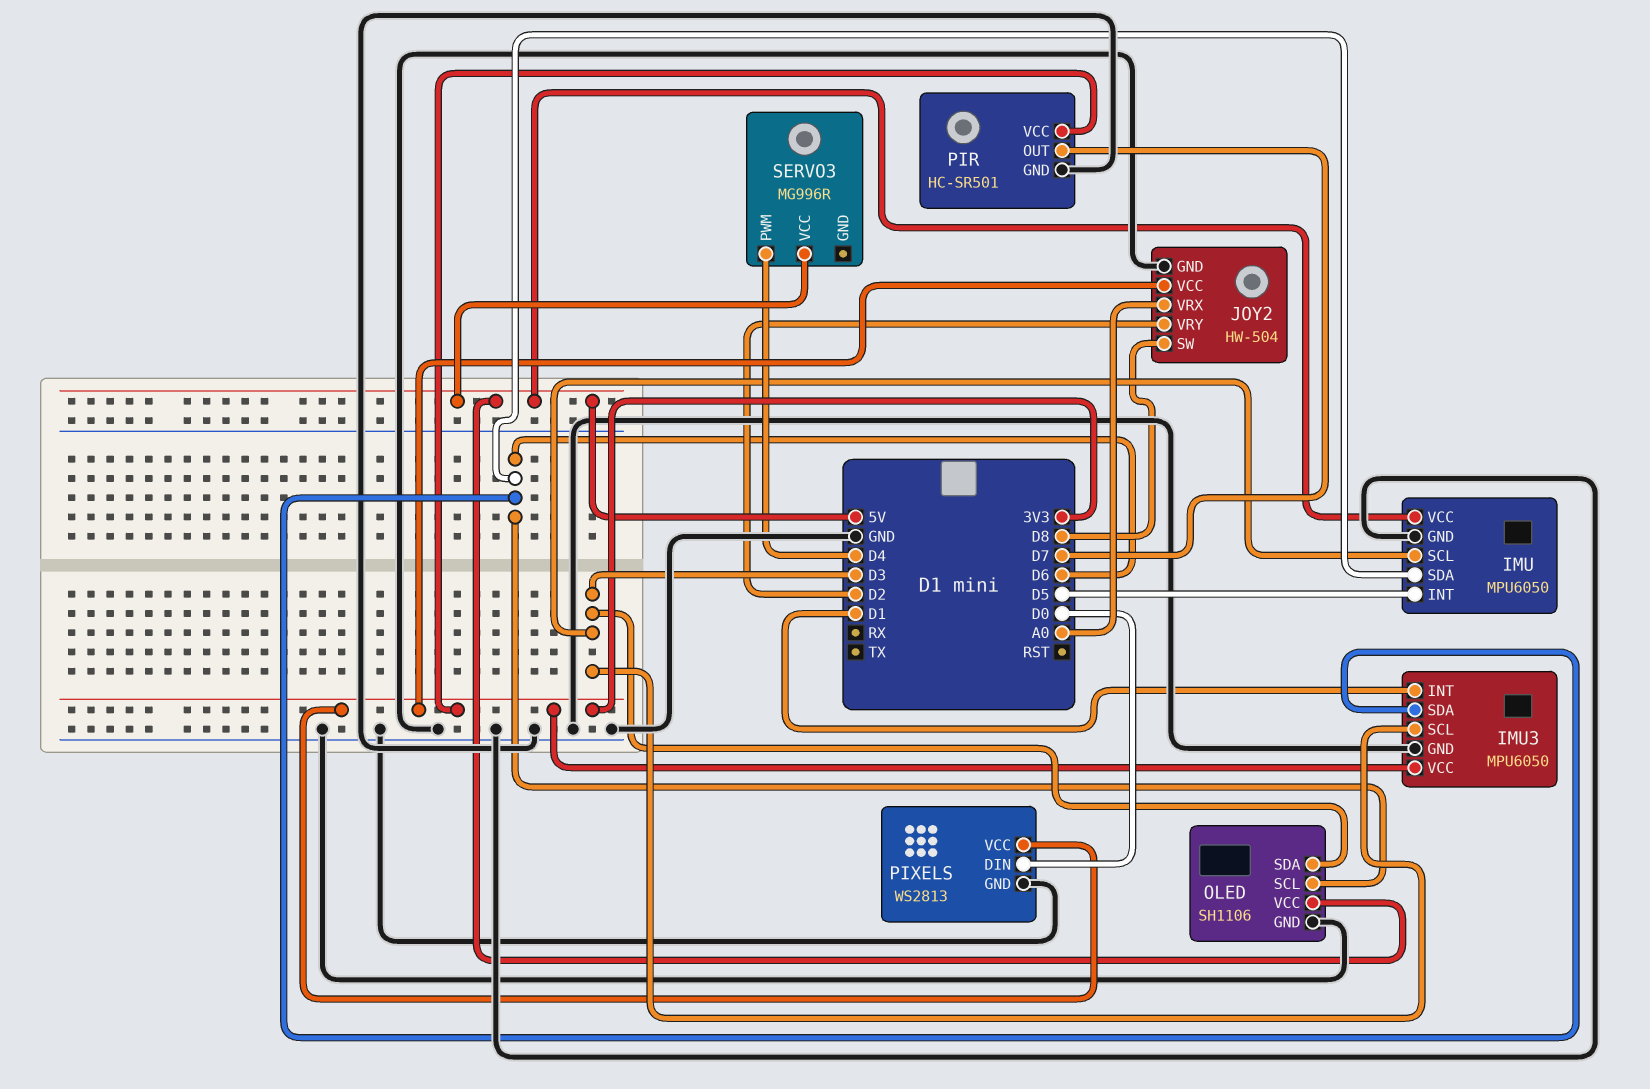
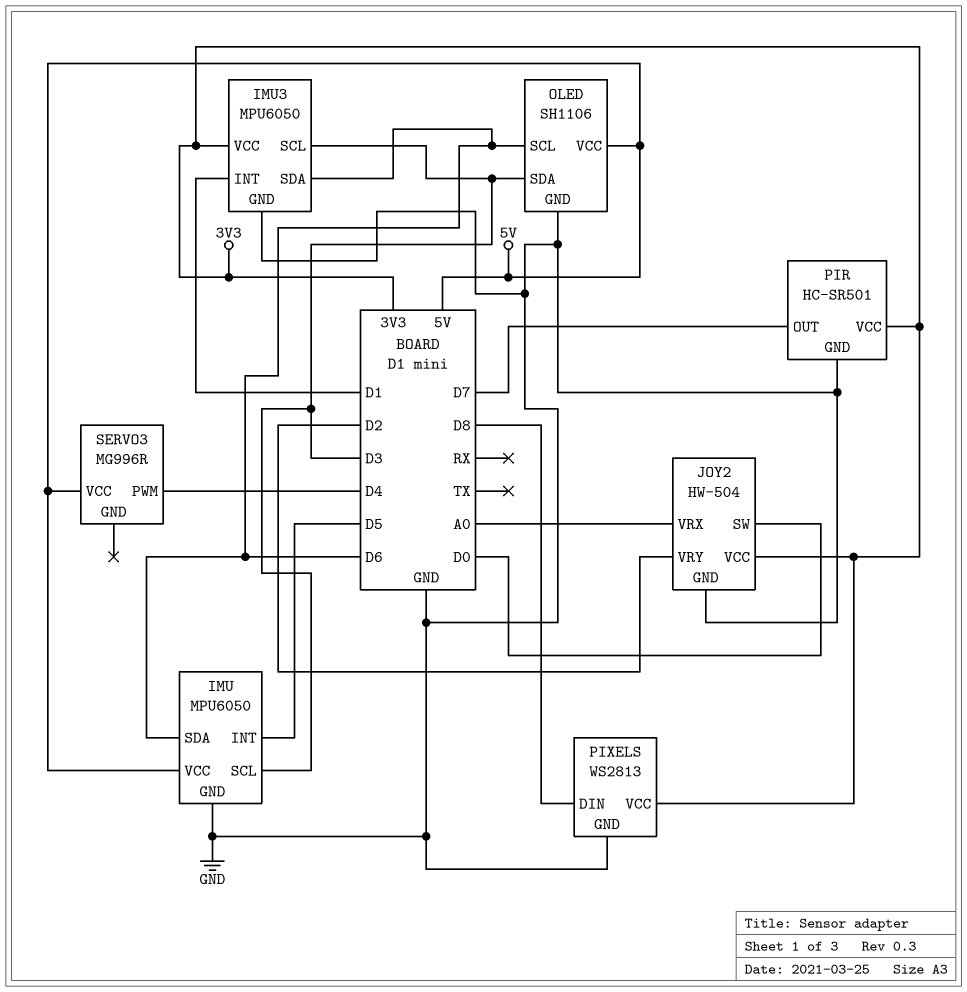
JOY2 pin SW: D8 -> D0
PIXELS pin DIN: D0 -> D8

